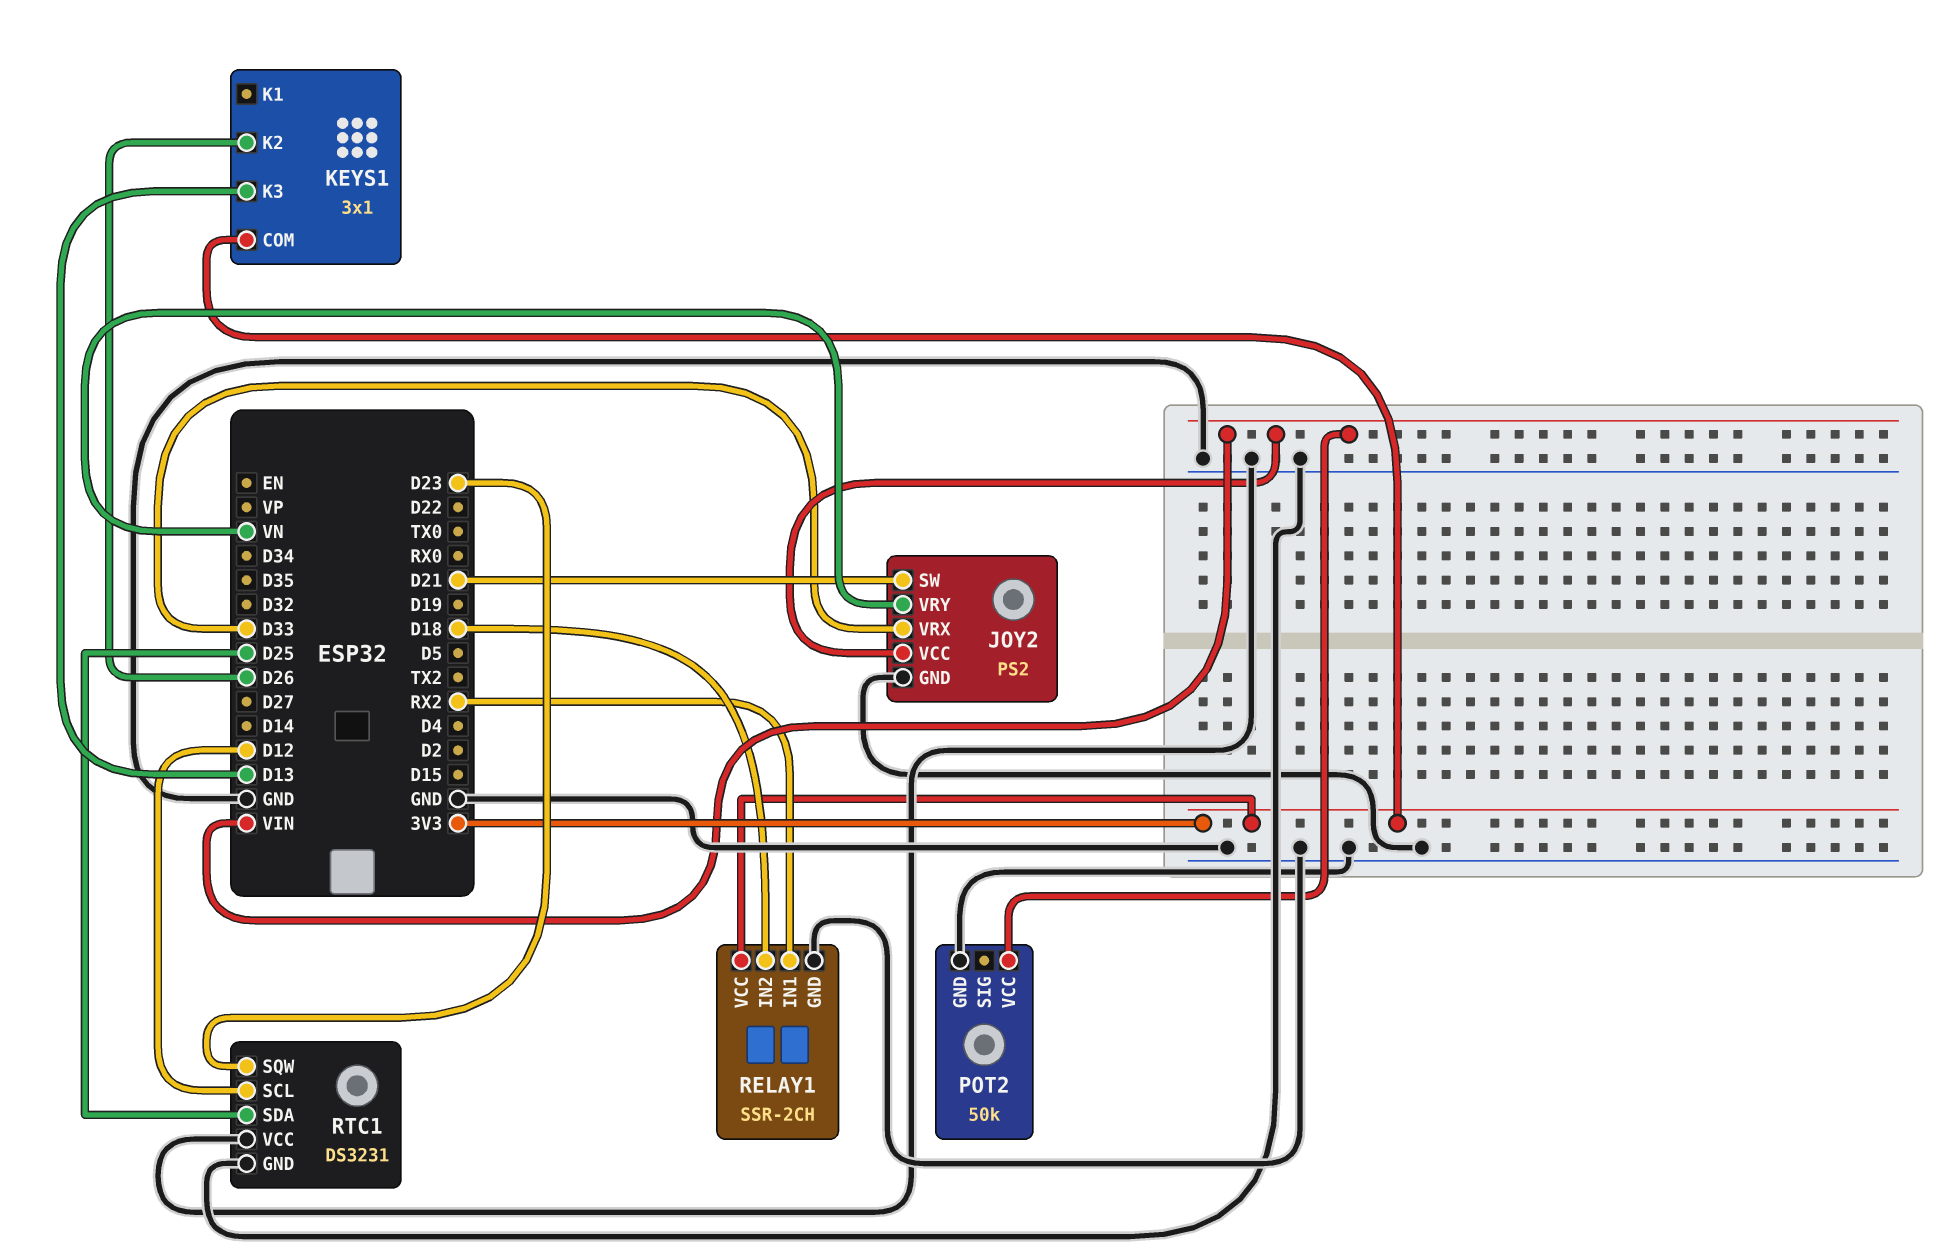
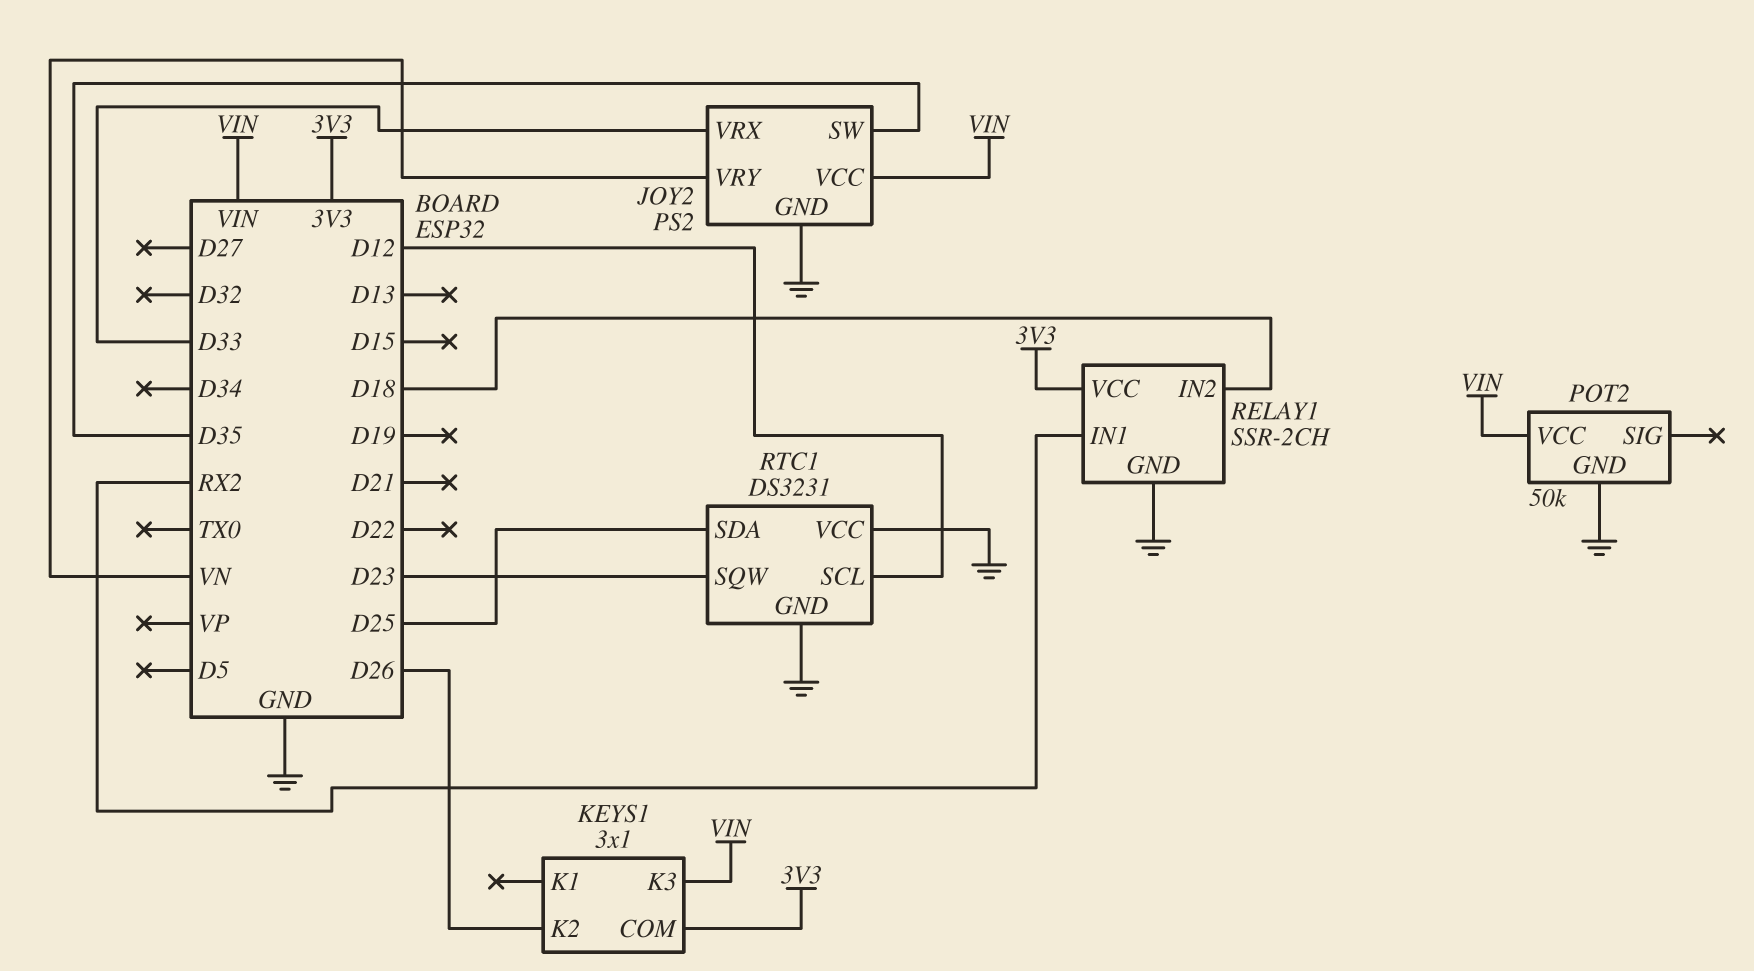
JOY2 pin SW: D21 -> D35
KEYS1 pin K3: D13 -> VIN

